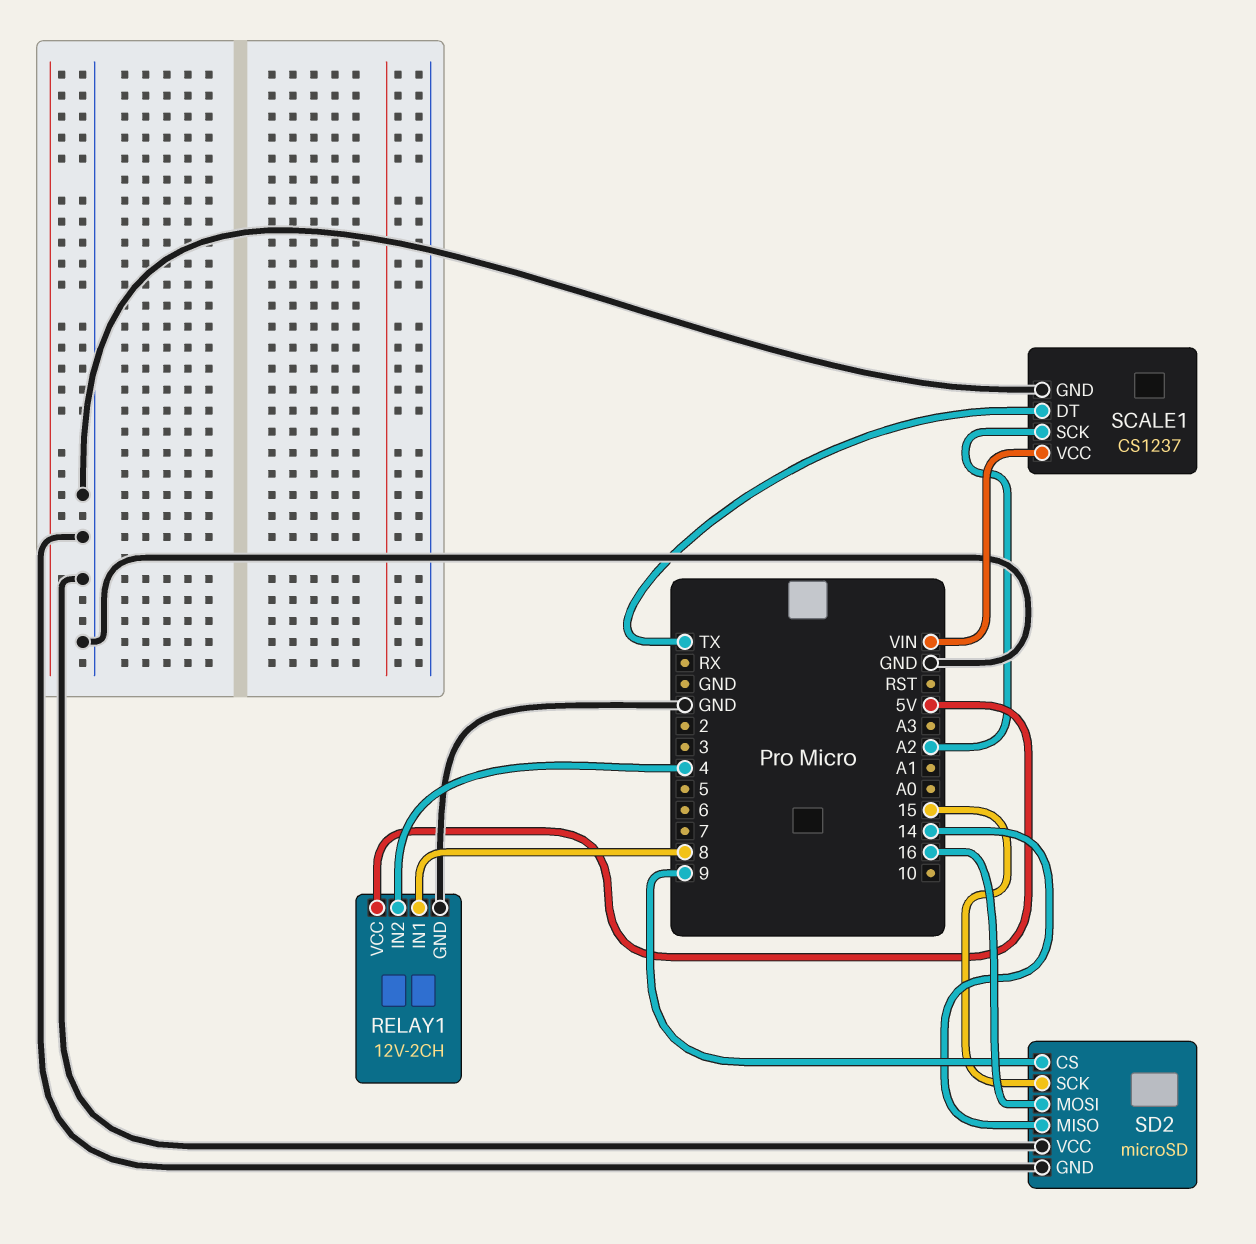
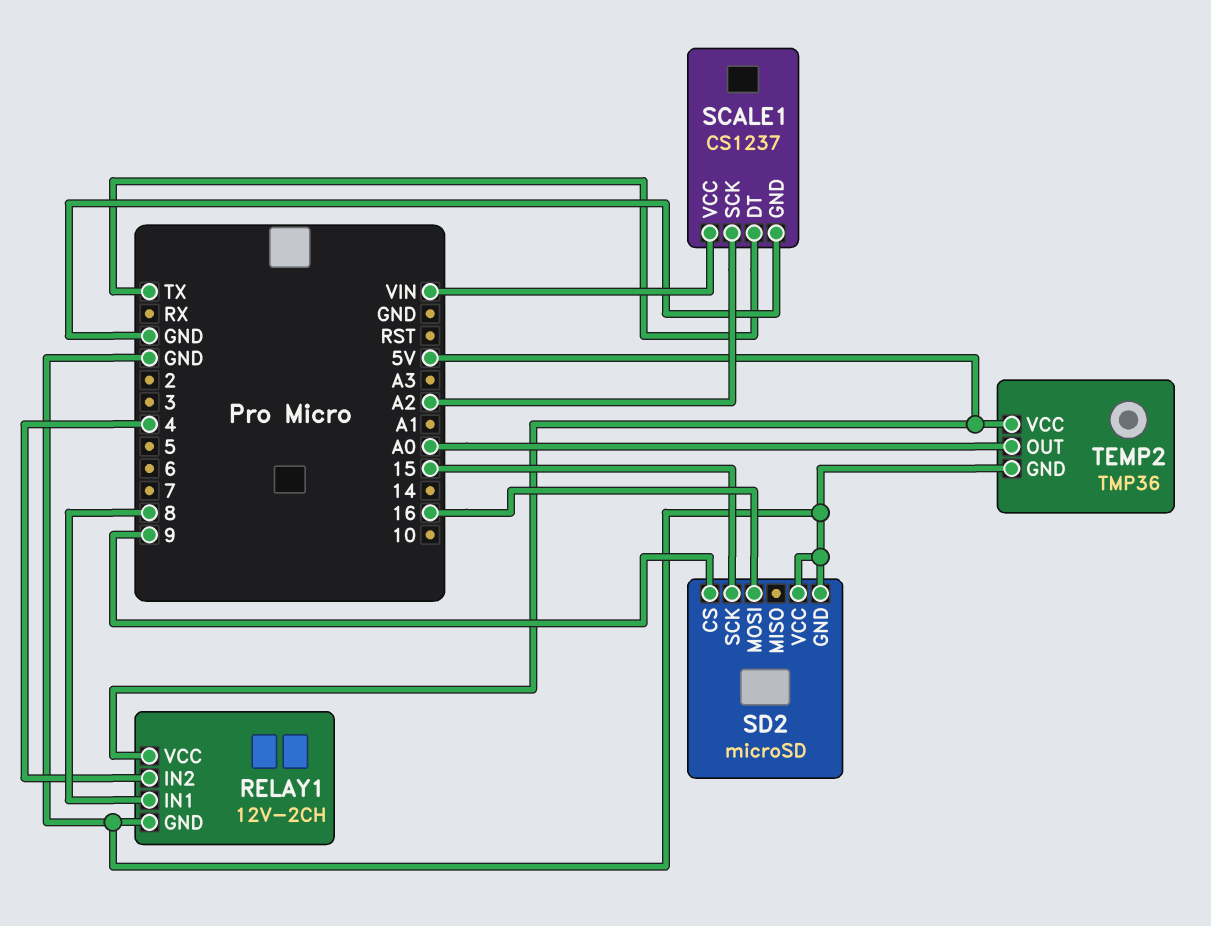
SD2 pin MISO: 14 -> none
TEMP2: none -> TMP36
TEMP2 pin GND: none -> GND
TEMP2 pin OUT: none -> A0
TEMP2 pin VCC: none -> 5V

